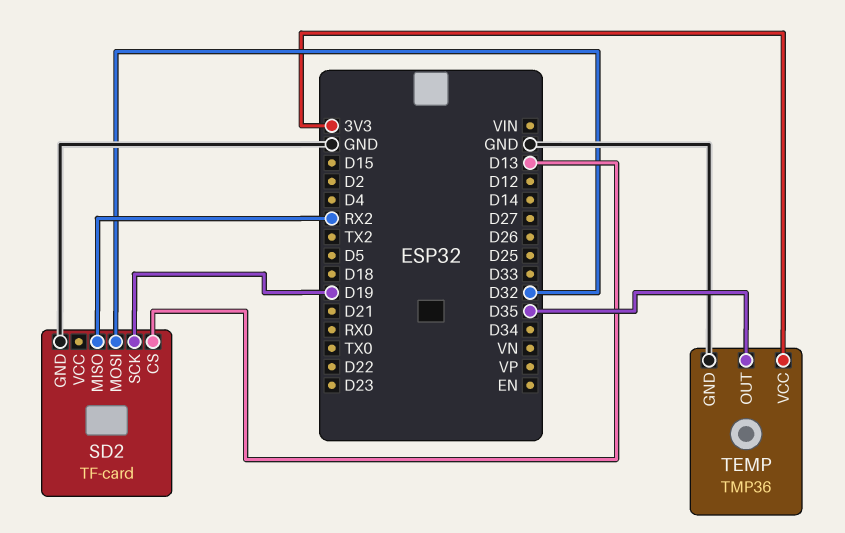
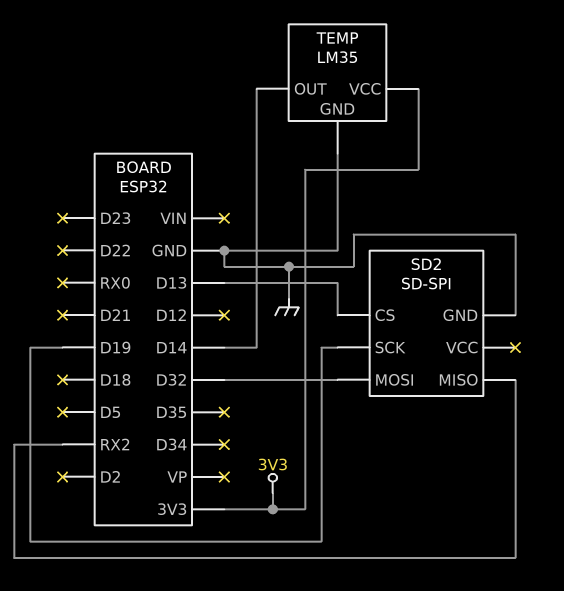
SD2: TF-card -> SD-SPI
TEMP: TMP36 -> LM35
TEMP pin OUT: D35 -> D14

